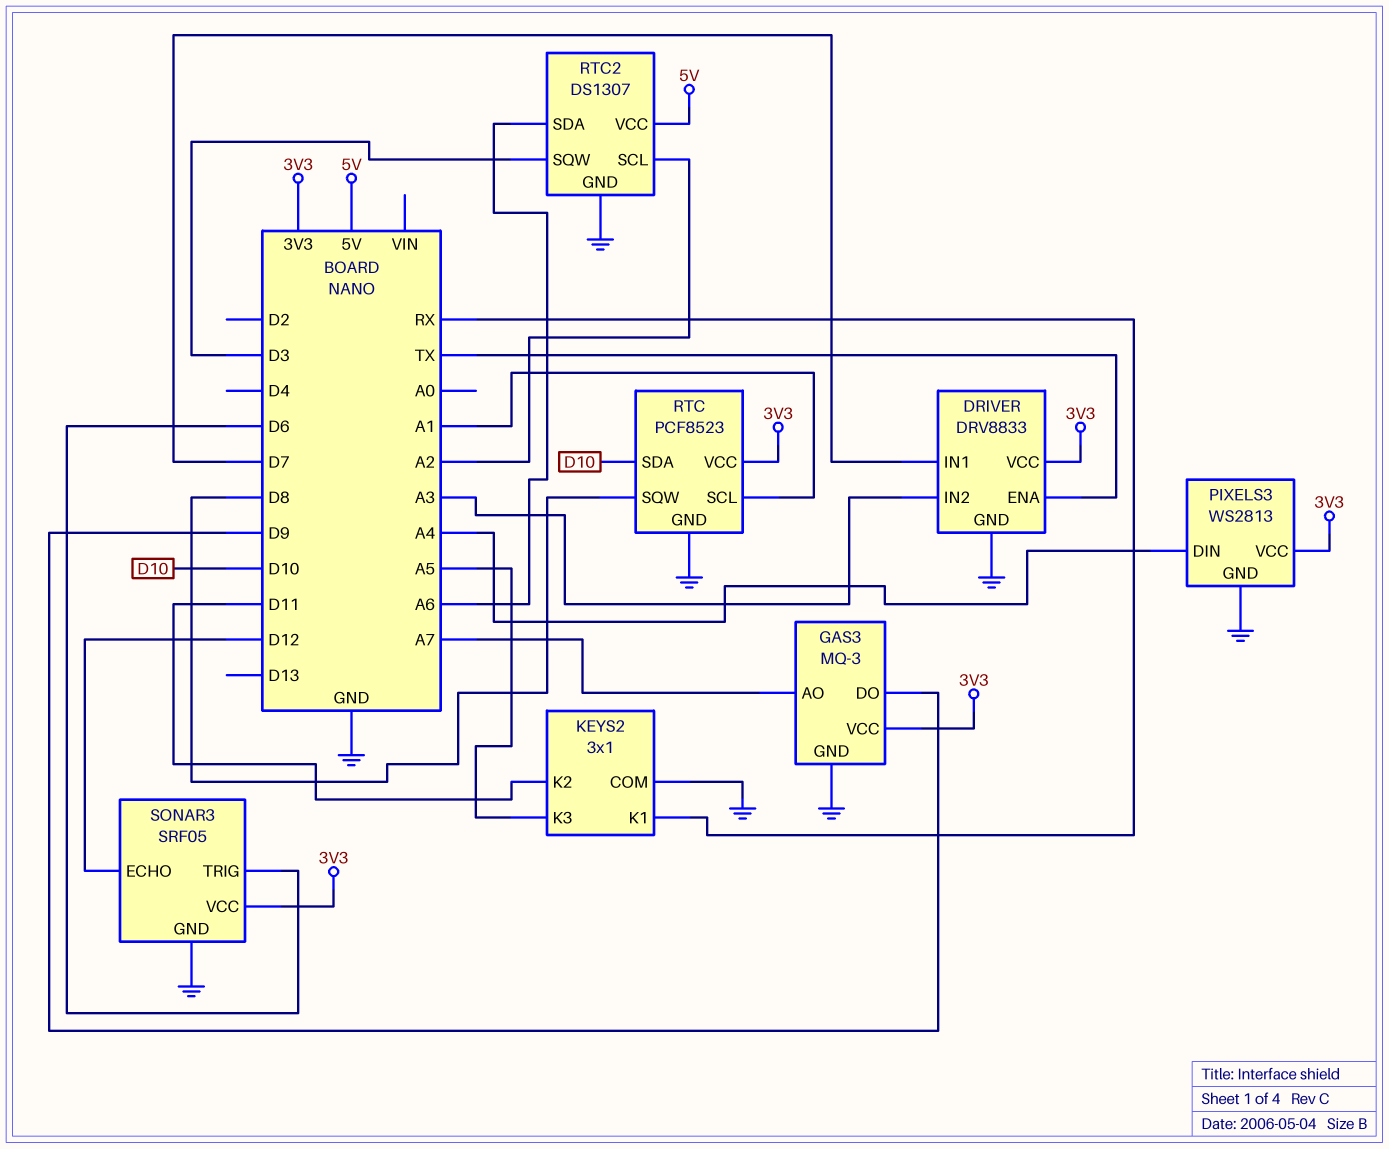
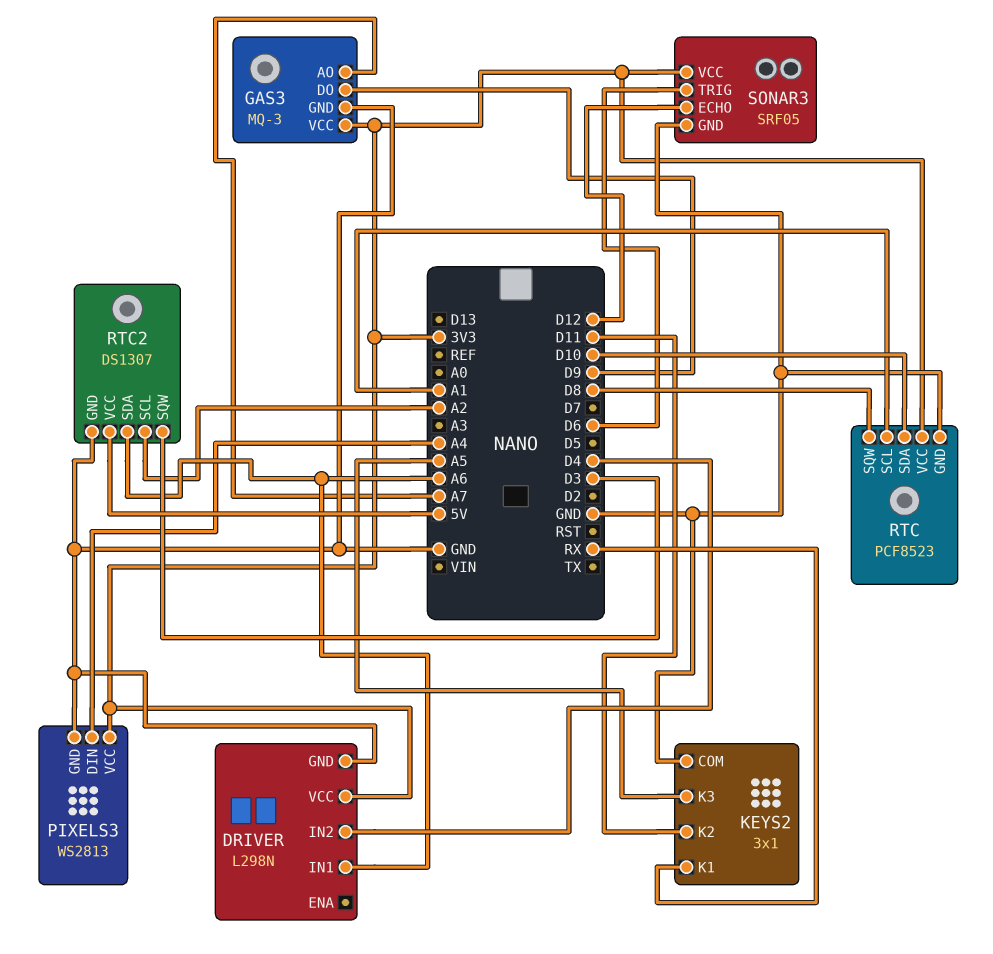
DRIVER: DRV8833 -> L298N
DRIVER pin ENA: TX -> none
DRIVER pin IN1: D7 -> A6
DRIVER pin IN2: A3 -> D4

